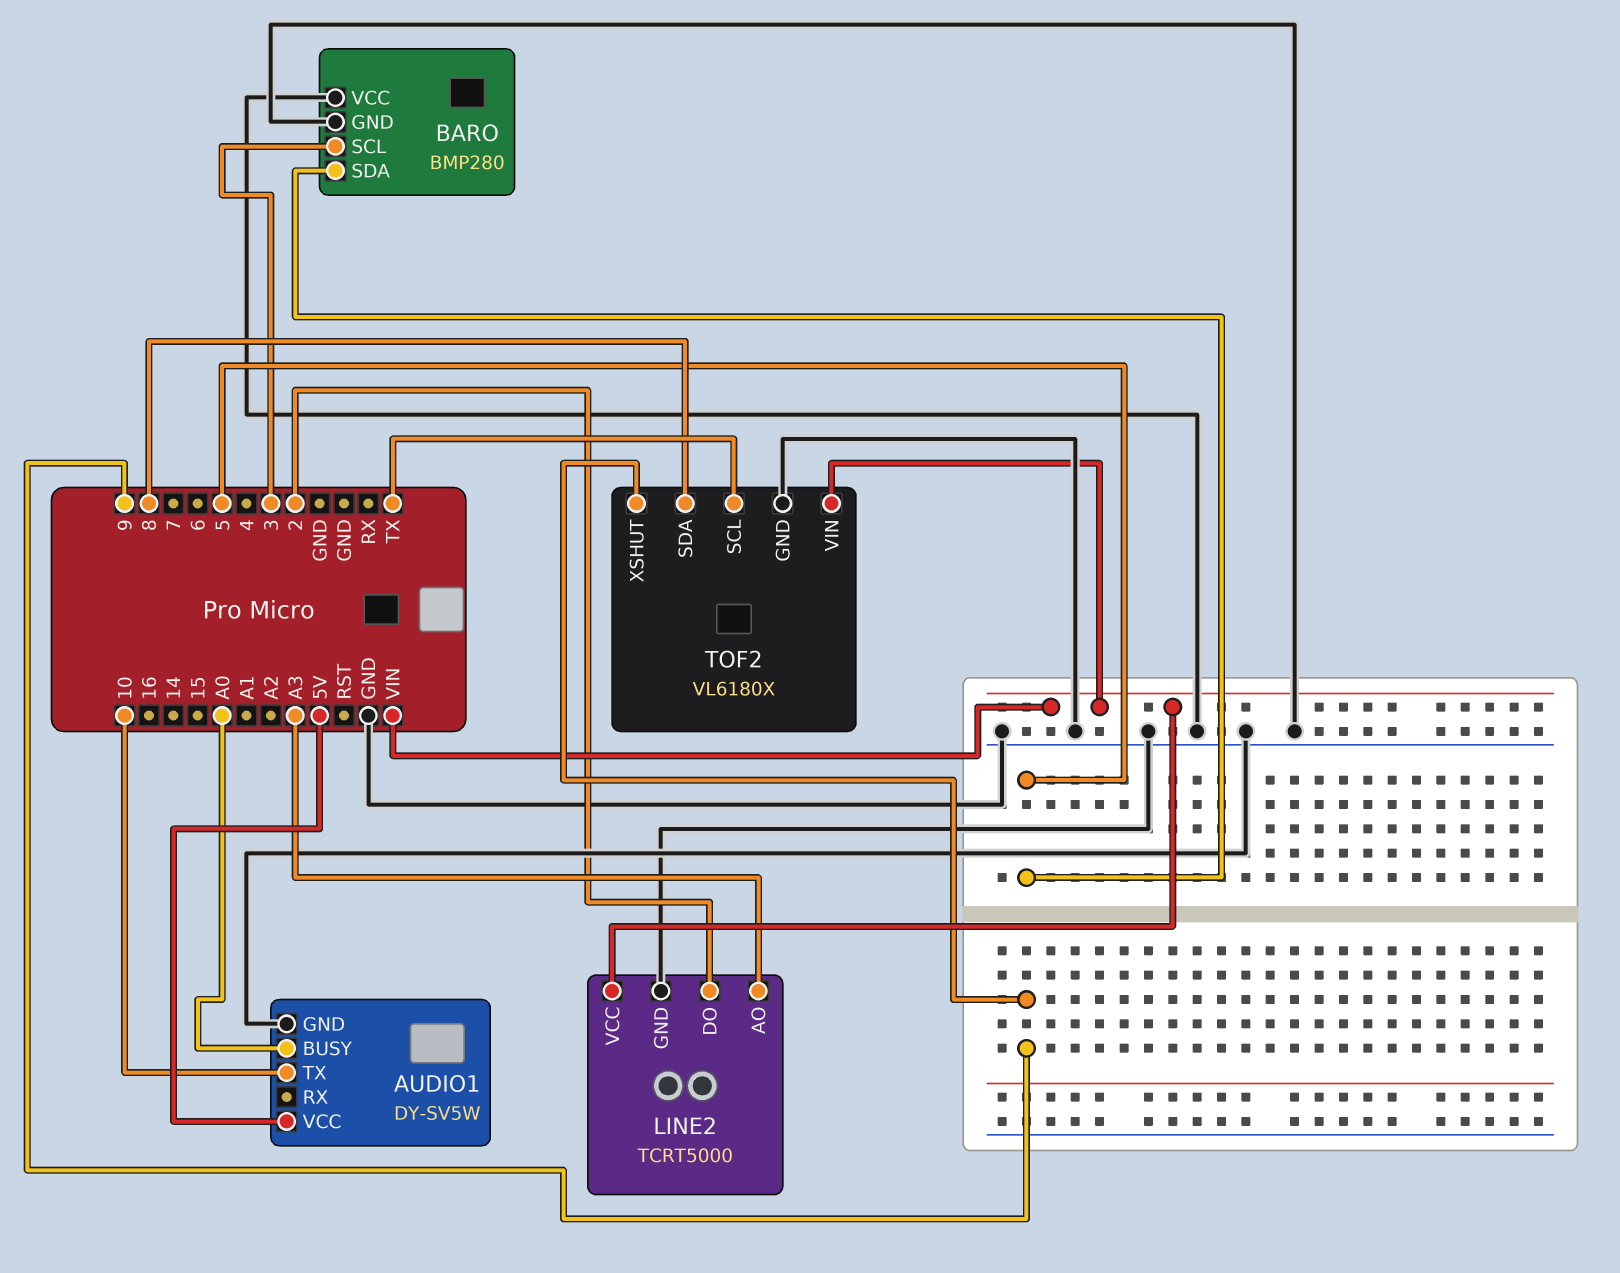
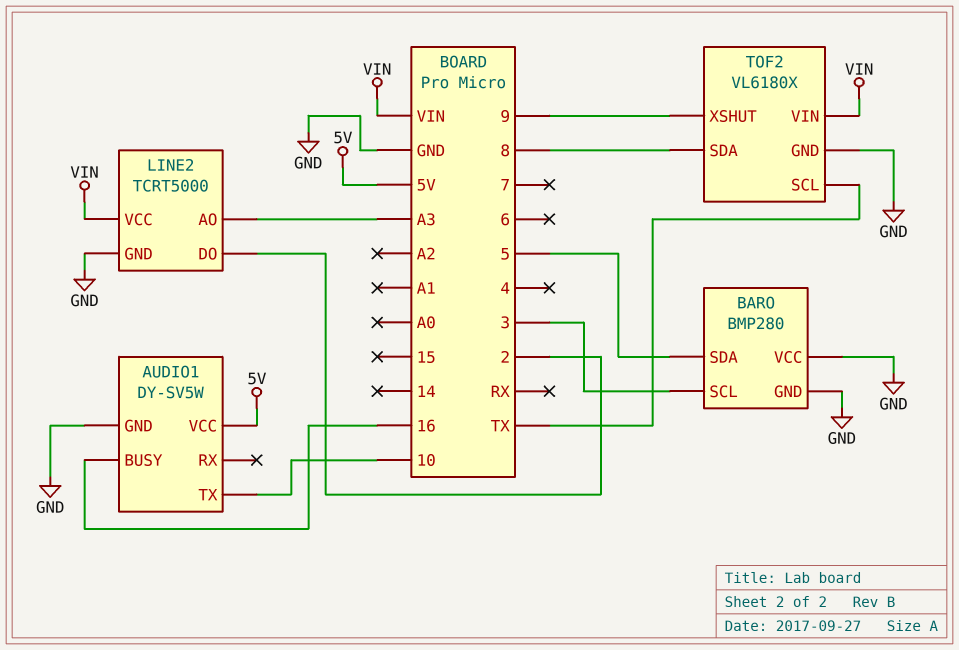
AUDIO1 pin BUSY: A0 -> 16

